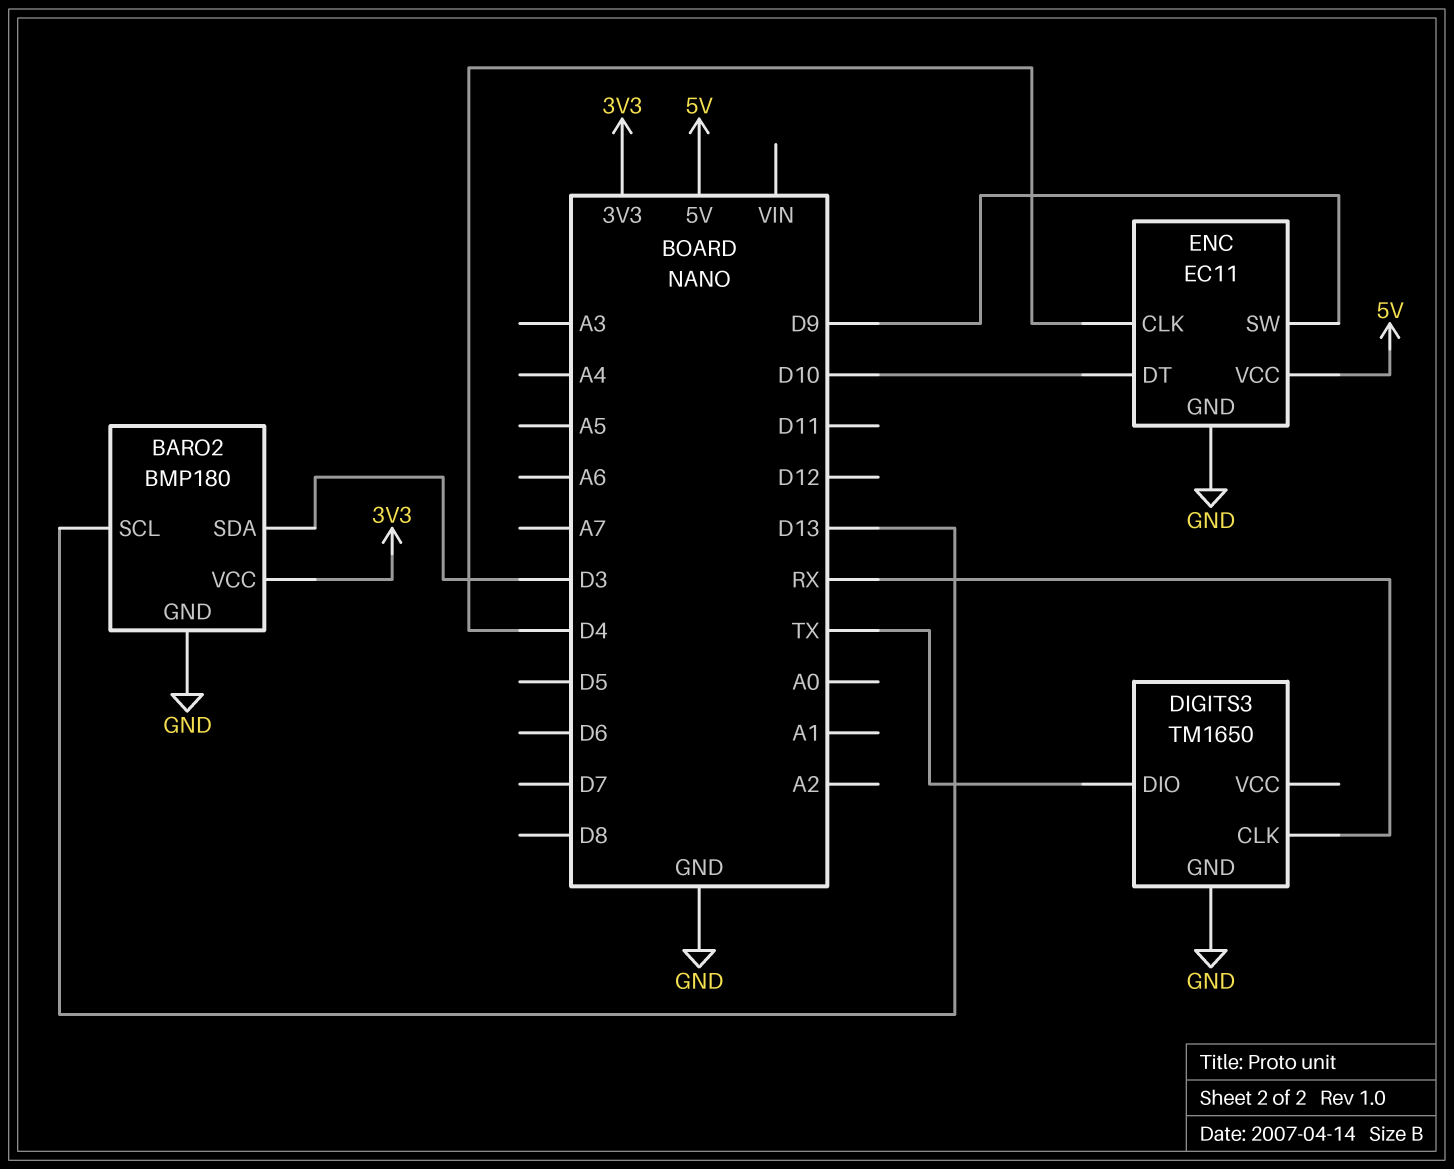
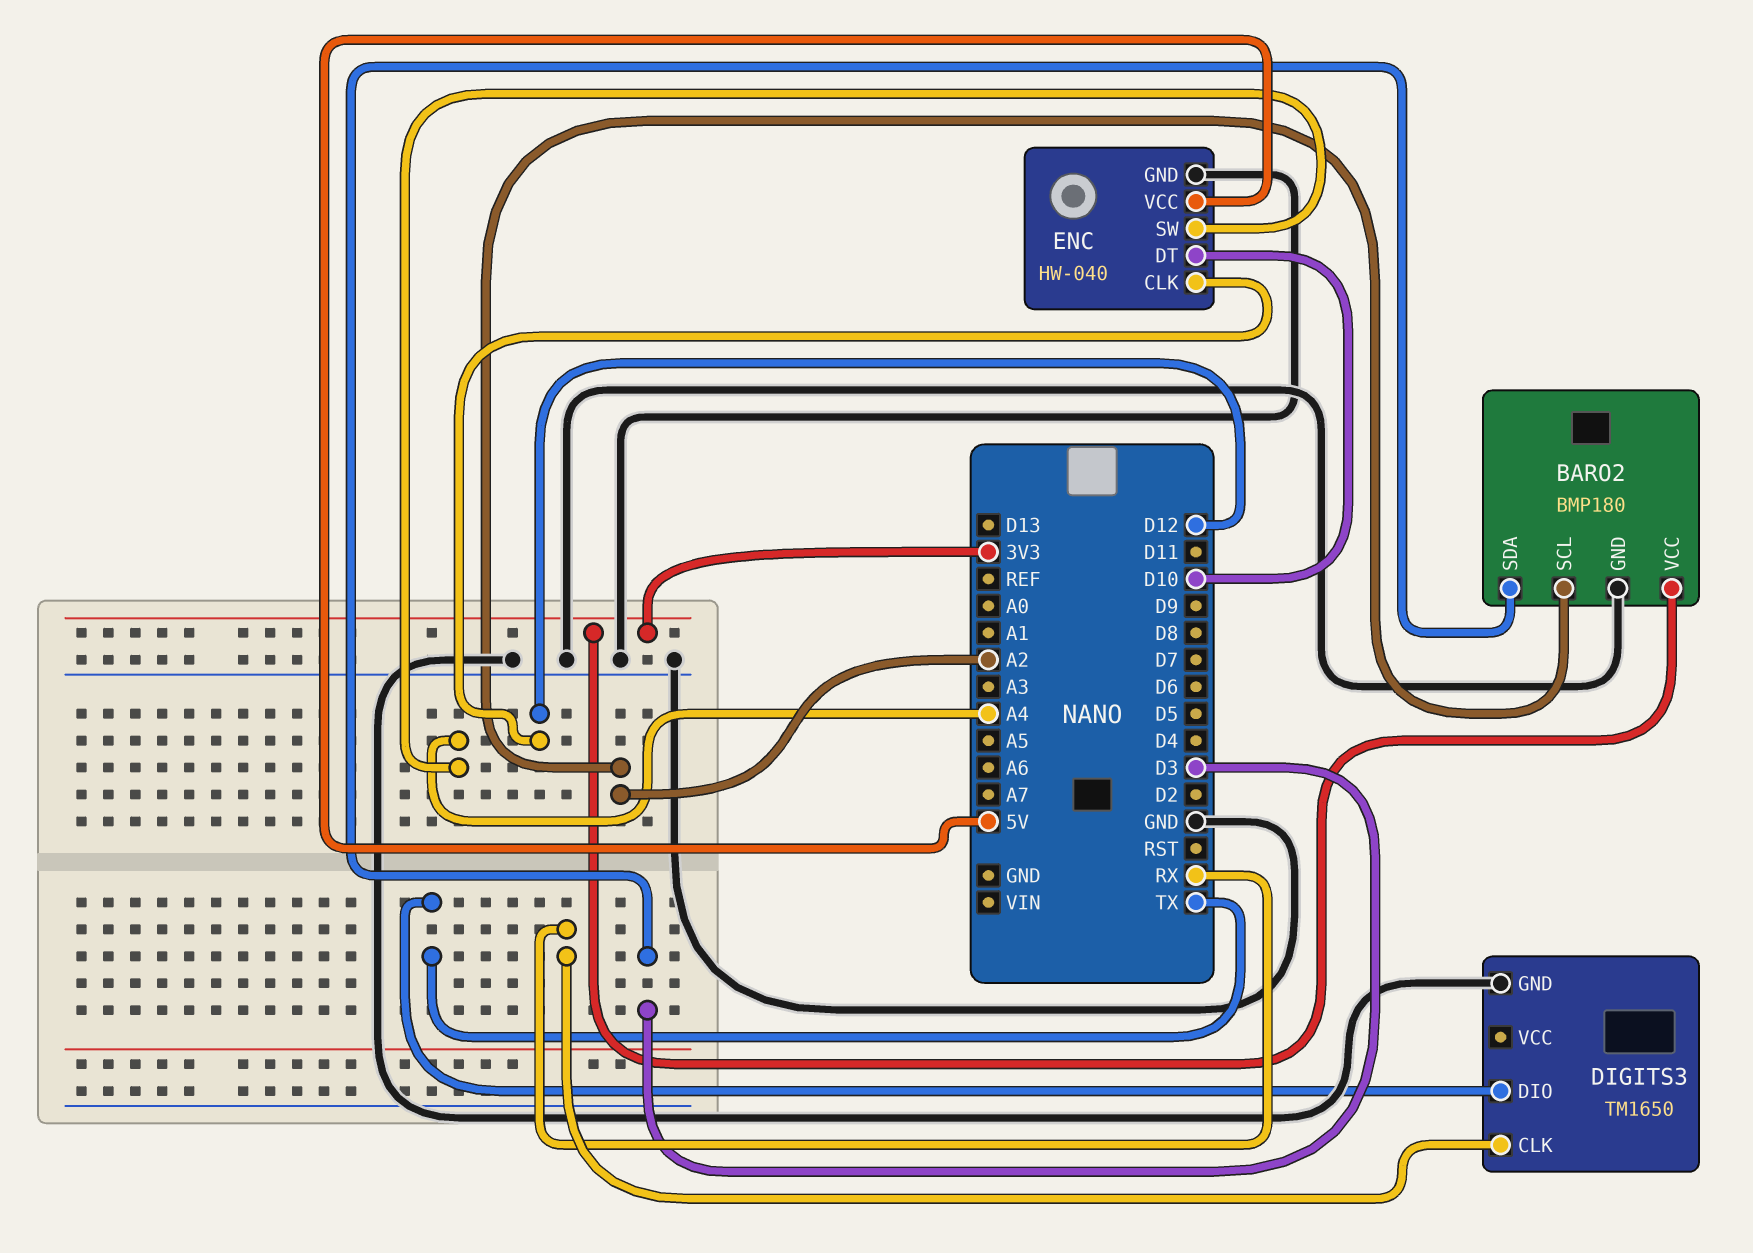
BARO2 pin SCL: D13 -> A2
ENC: EC11 -> HW-040
ENC pin CLK: D4 -> D12
ENC pin SW: D9 -> A4

